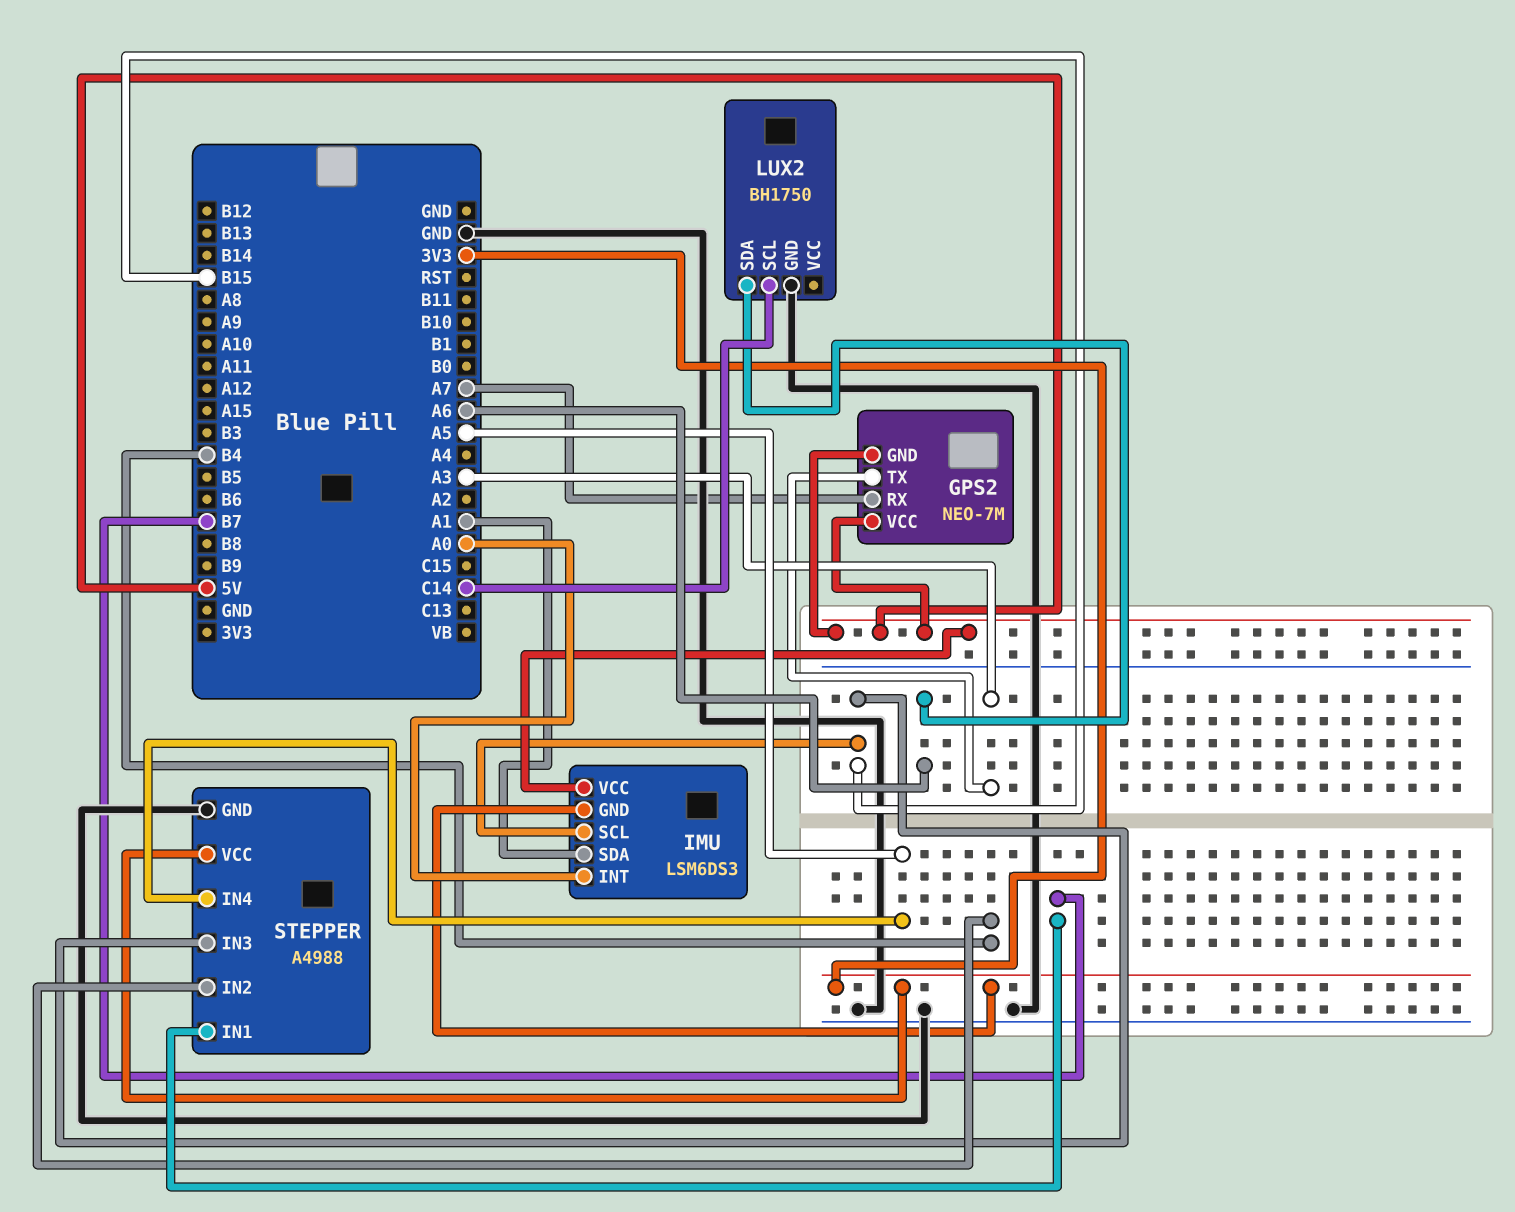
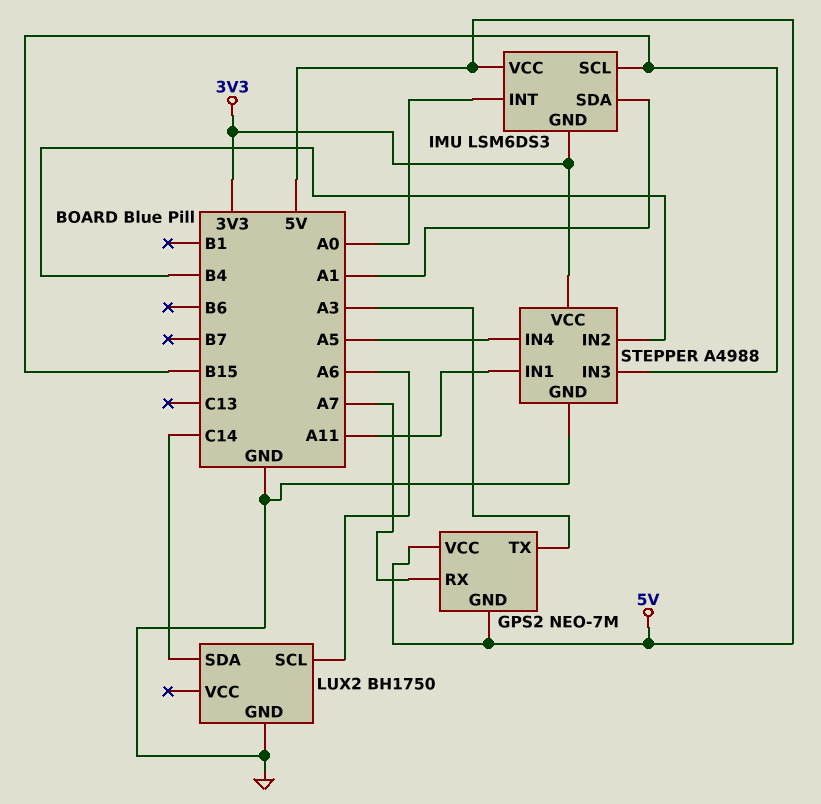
LUX2 pin SCL: C14 -> A6
LUX2 pin SDA: A6 -> C14
STEPPER pin IN1: B7 -> A11

